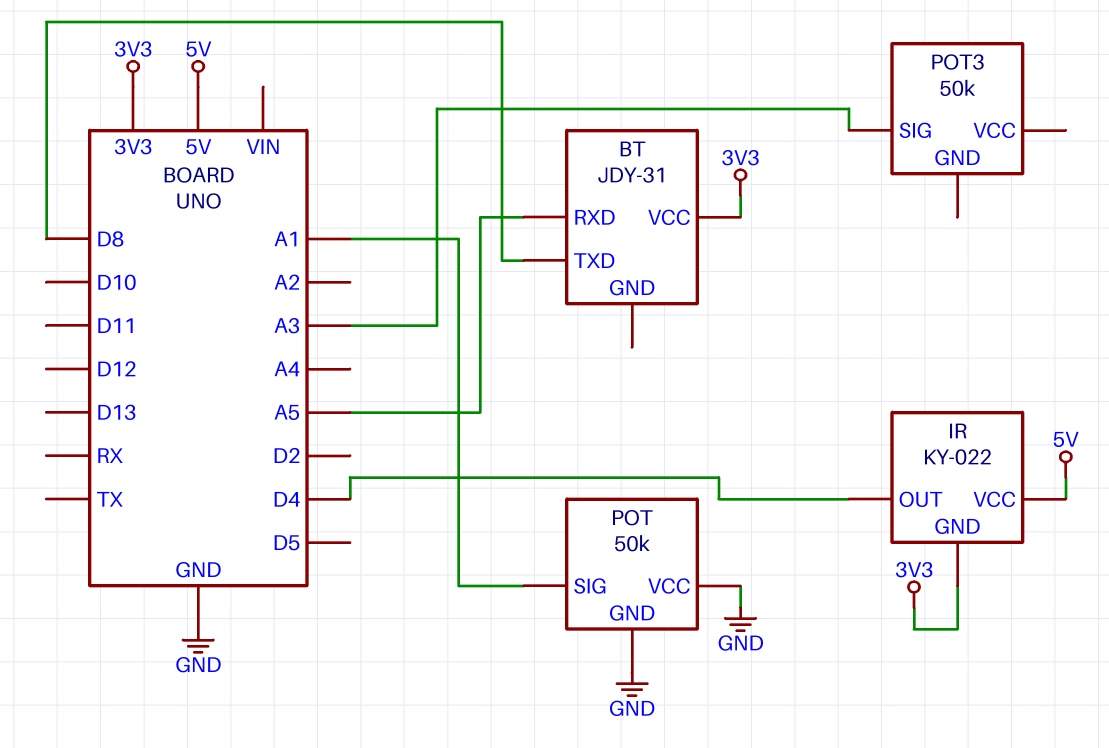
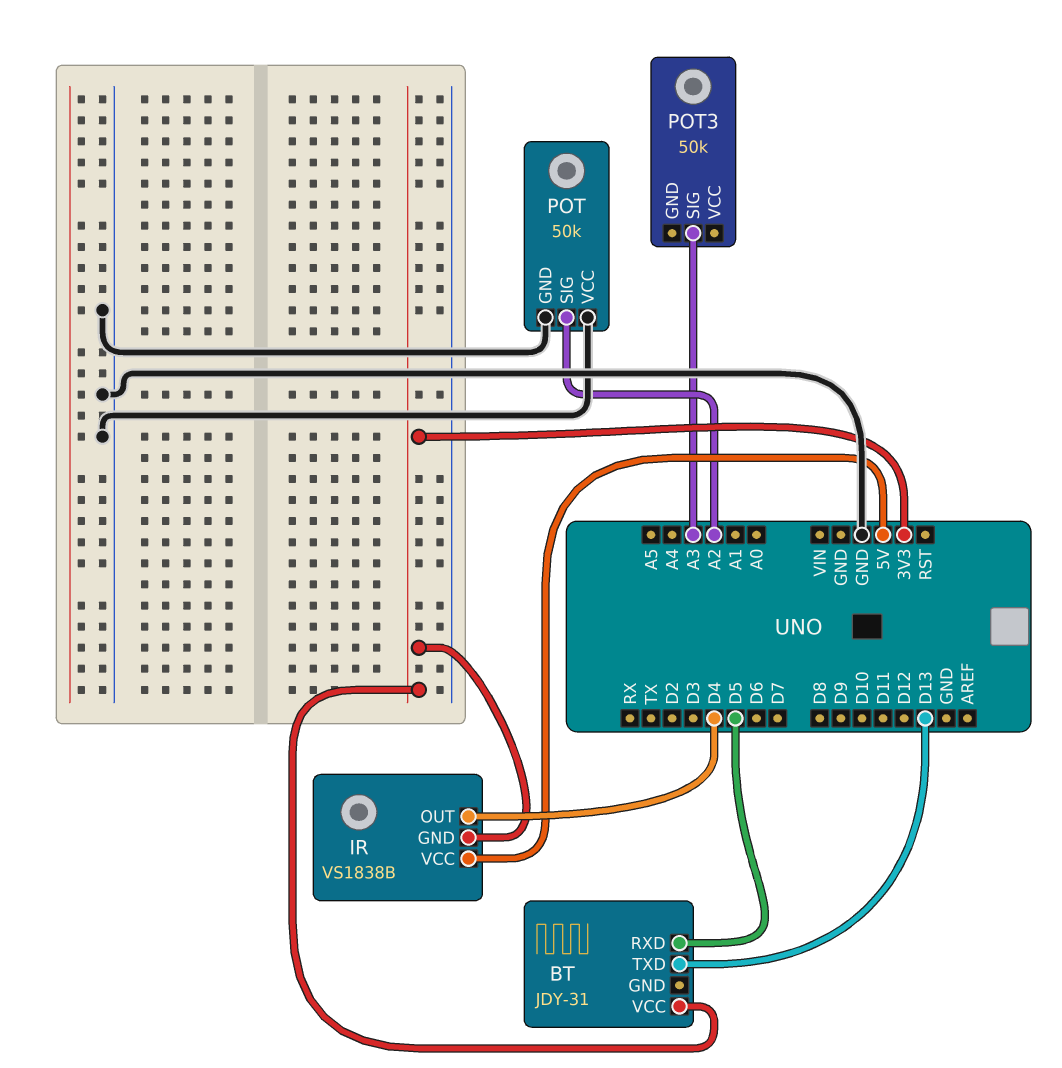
BT pin RXD: A5 -> D5
BT pin TXD: D8 -> D13
IR: KY-022 -> VS1838B
POT pin SIG: A1 -> A2

